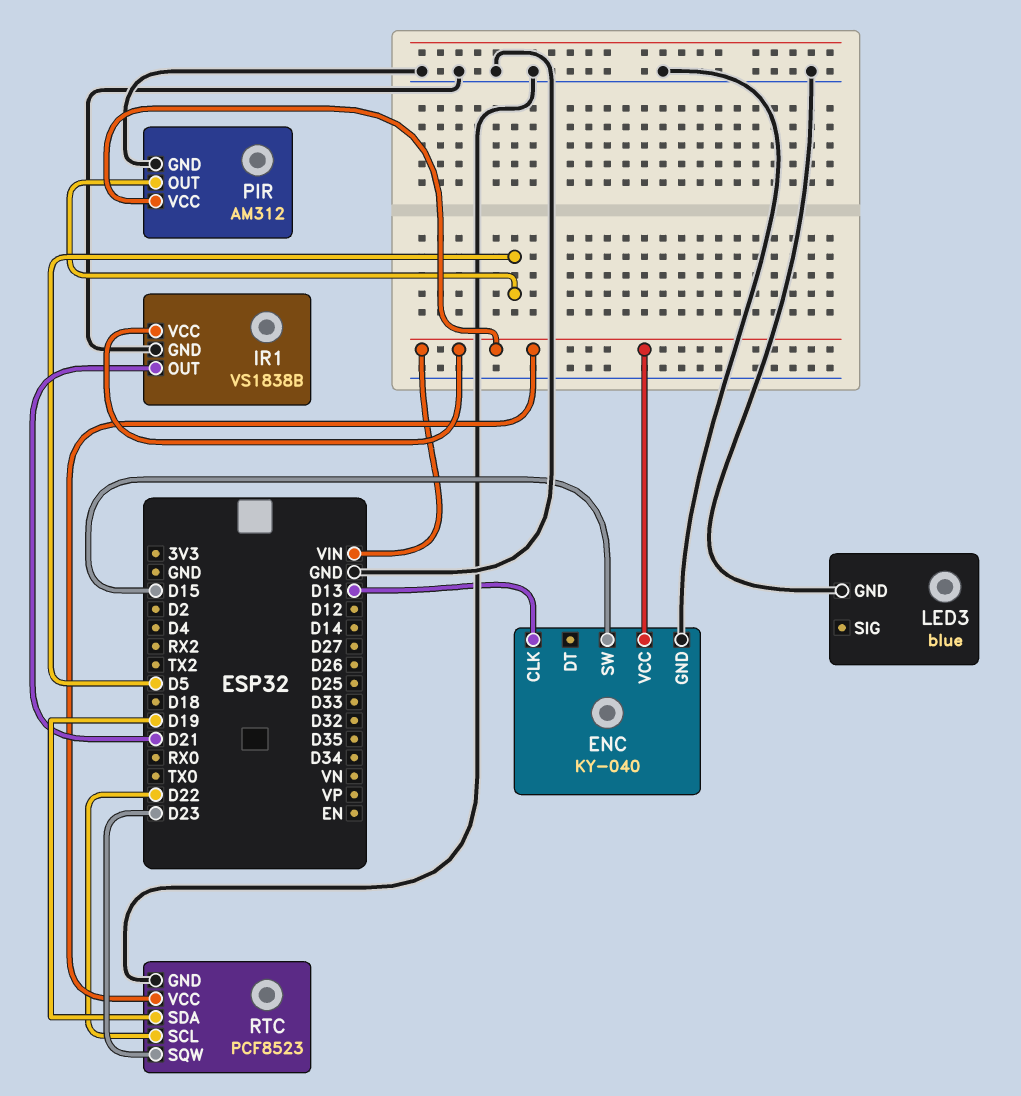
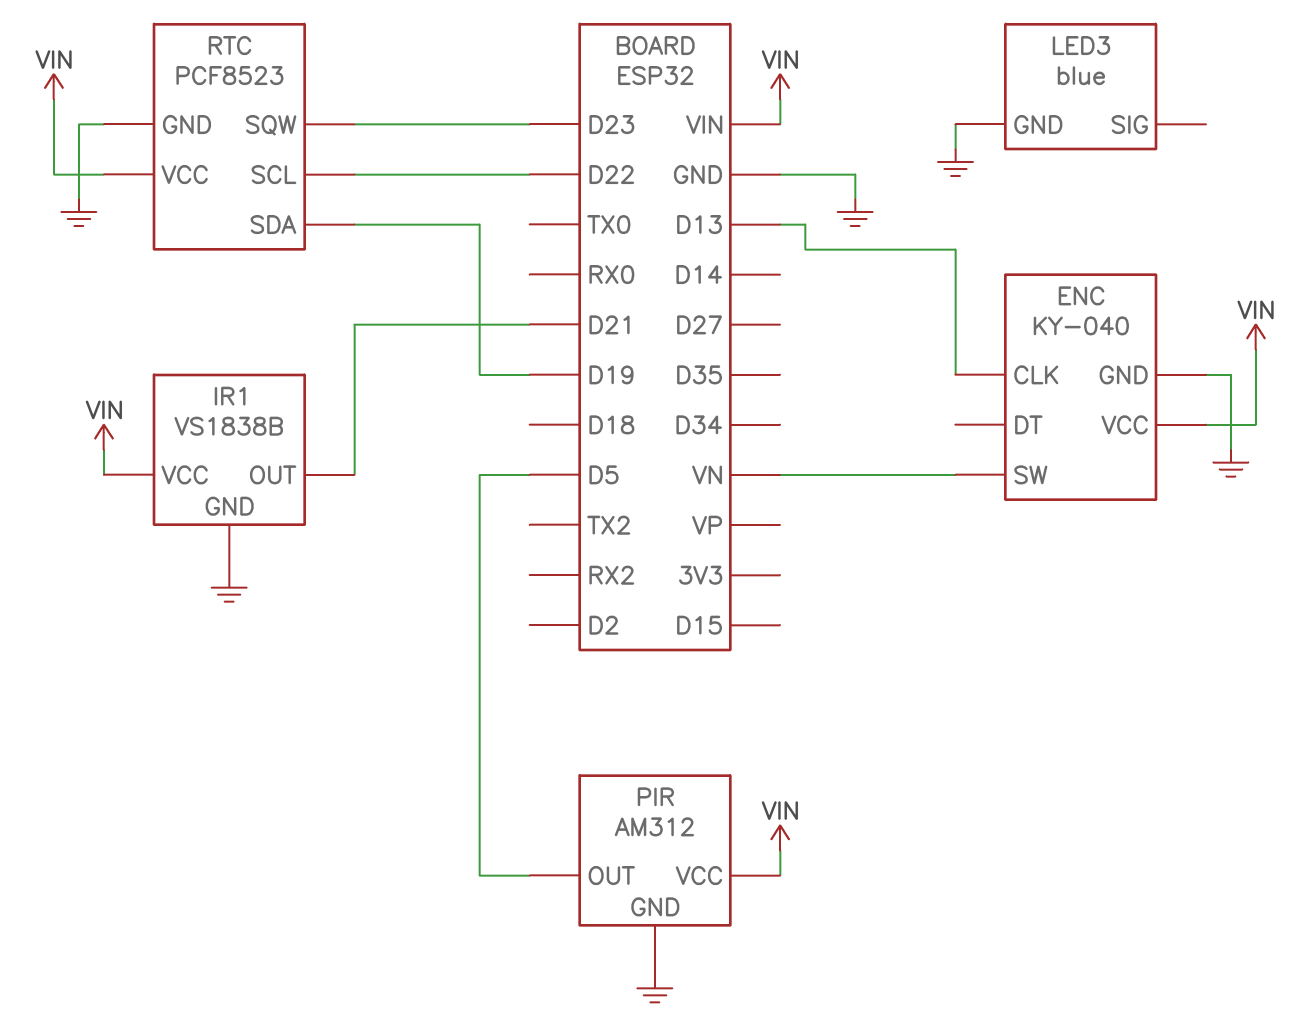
ENC pin SW: D15 -> VN

